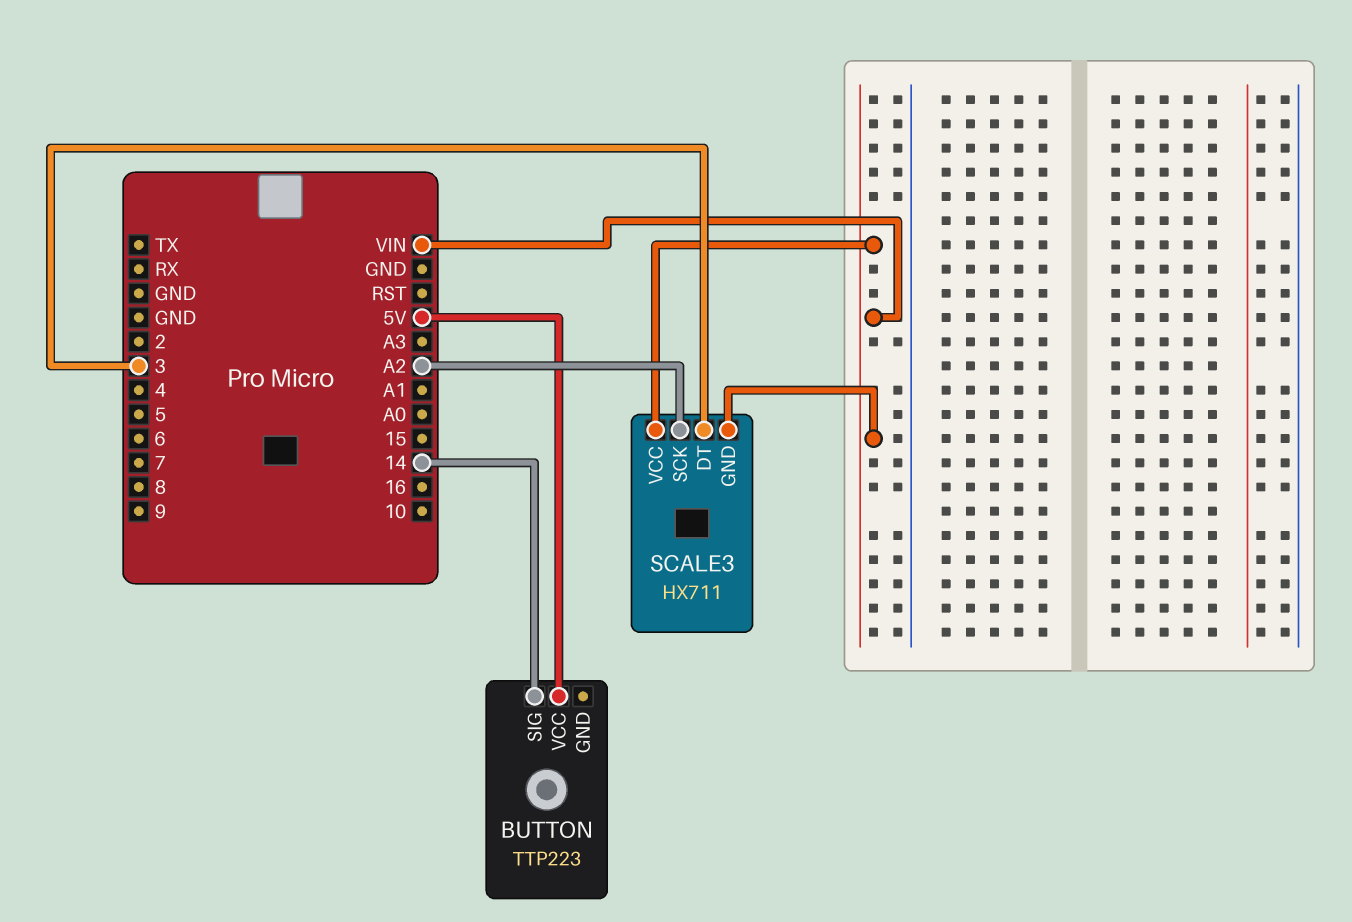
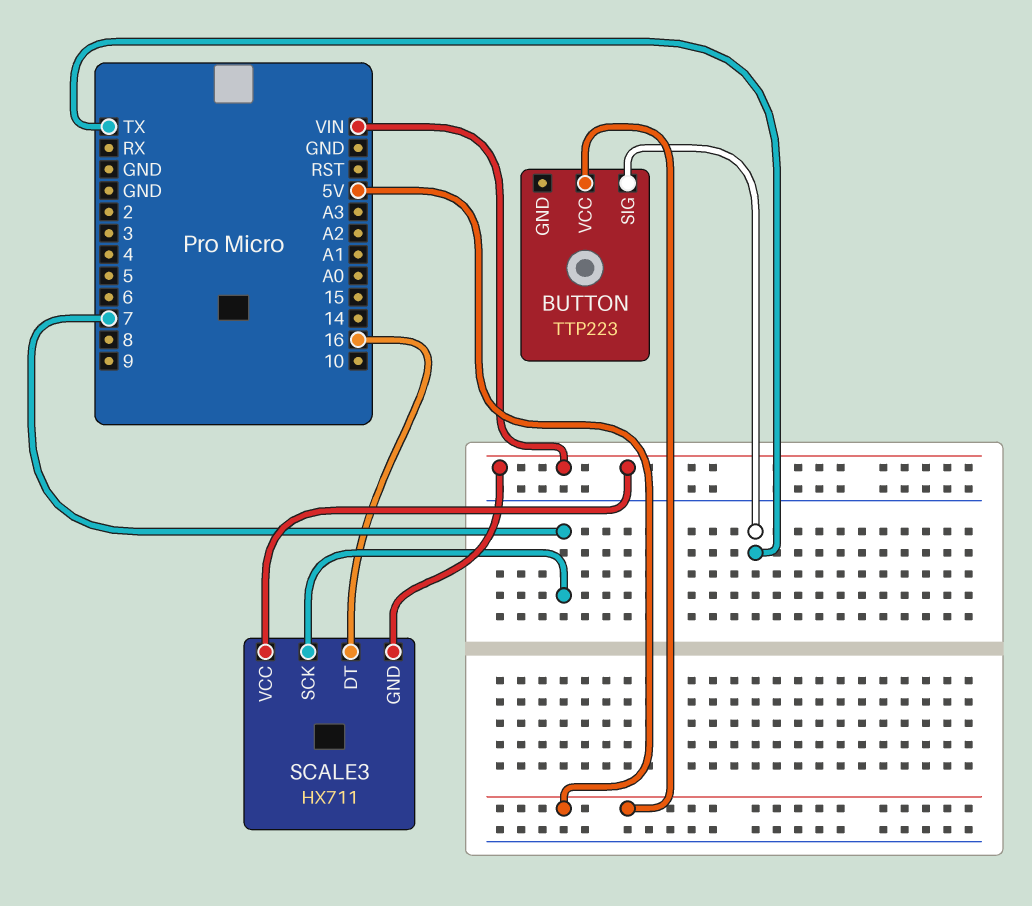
BUTTON pin SIG: 14 -> TX
SCALE3 pin DT: 3 -> 16
SCALE3 pin SCK: A2 -> 7

